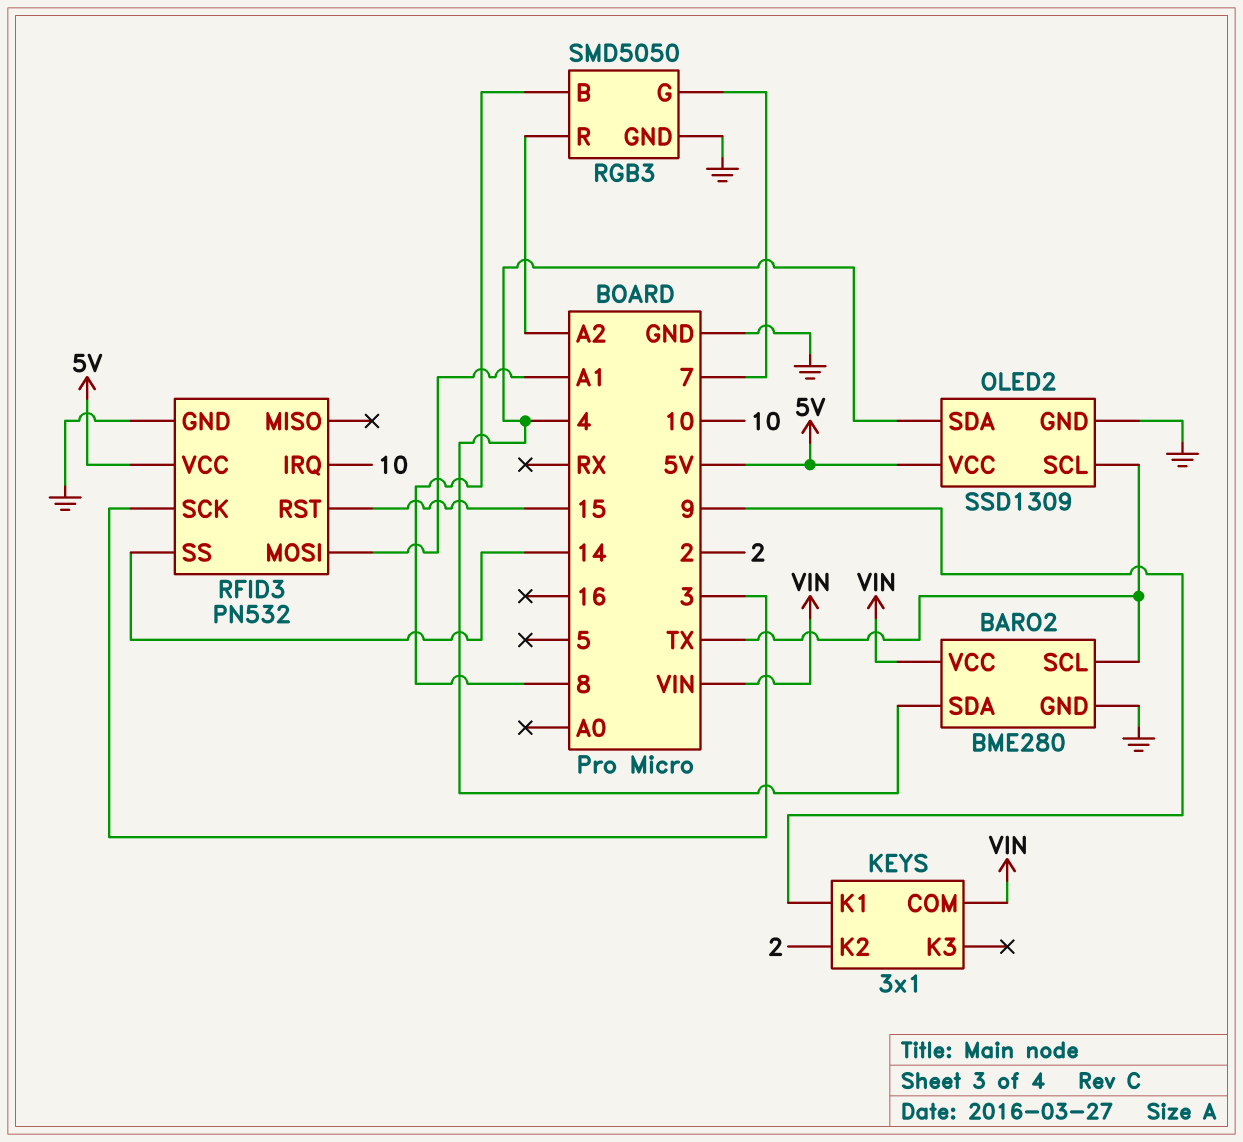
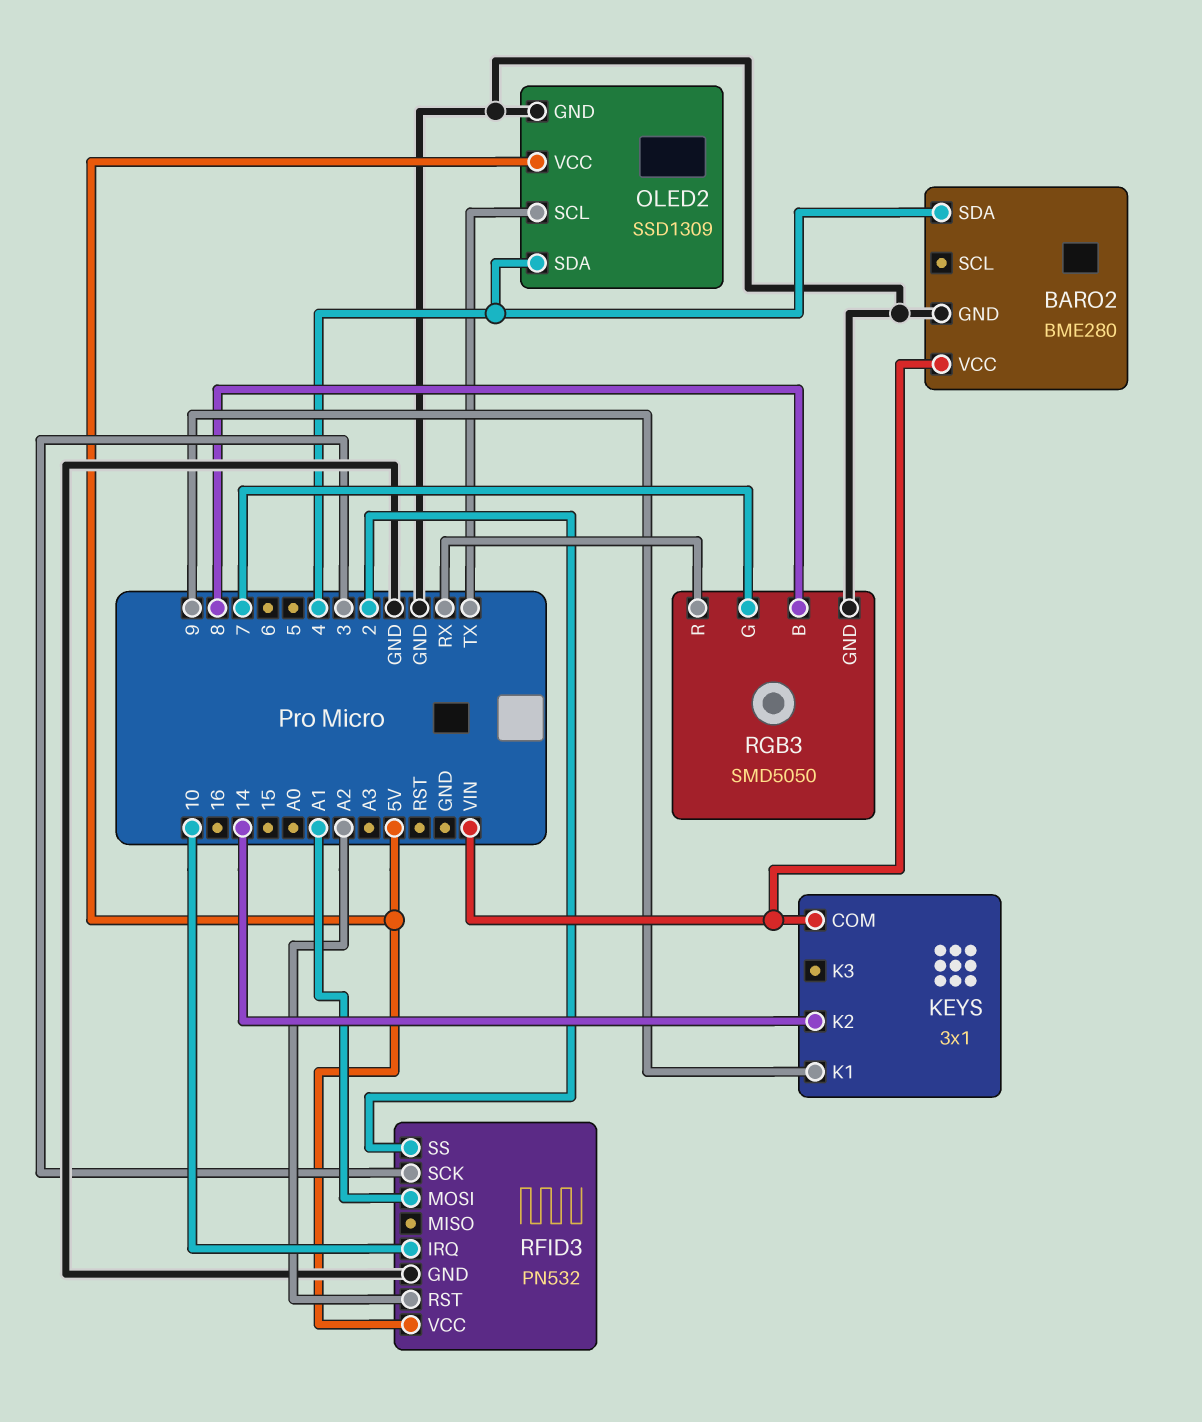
BARO2 pin SCL: TX -> none
KEYS pin K2: 2 -> 14
RFID3 pin RST: 15 -> A2
RFID3 pin SS: 14 -> 2
RGB3 pin R: A2 -> RX

